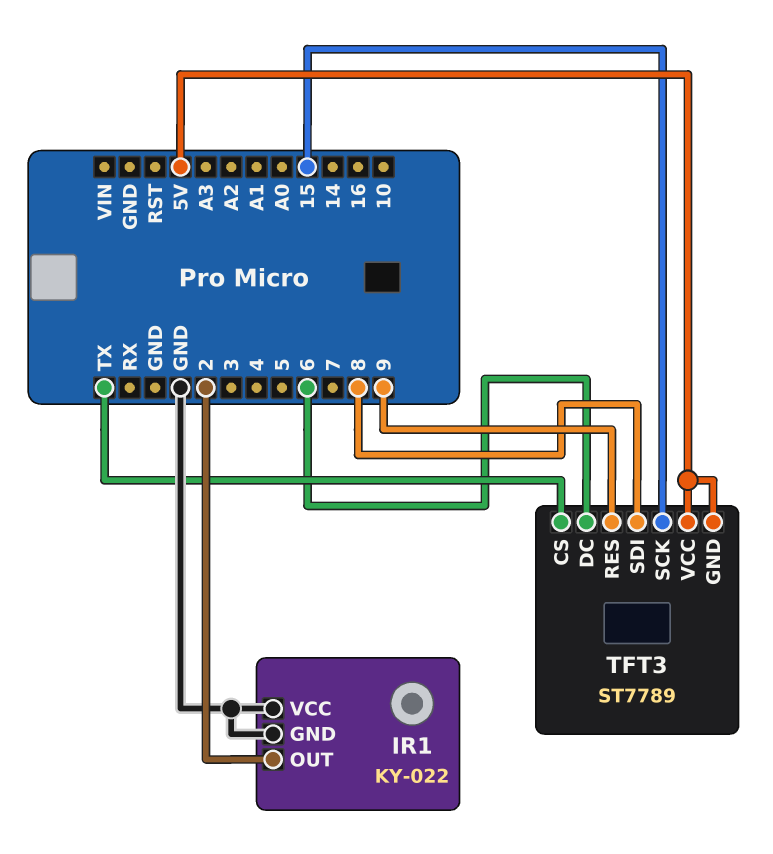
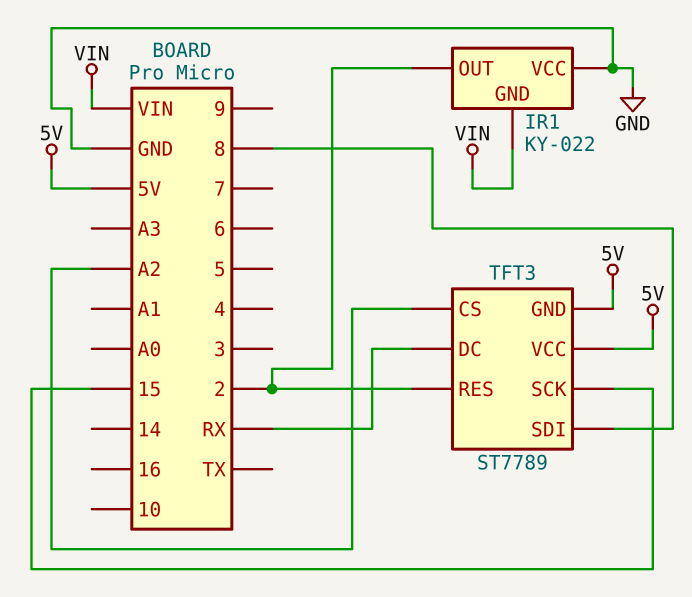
IR1 pin GND: GND -> VIN
TFT3 pin CS: TX -> A2
TFT3 pin DC: 6 -> RX
TFT3 pin RES: 9 -> 2

